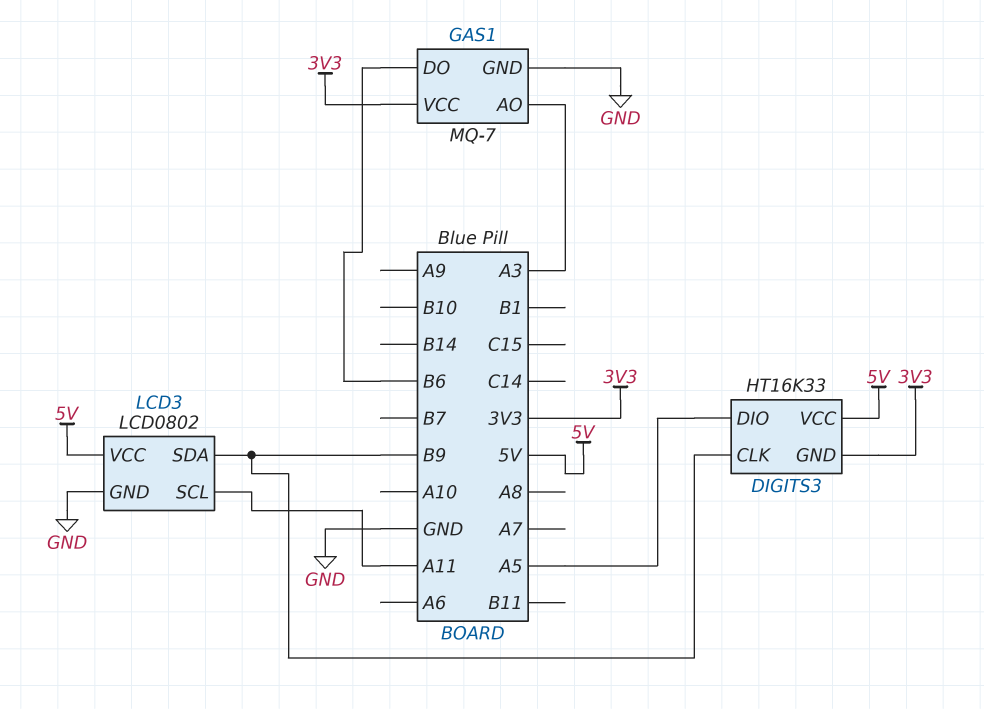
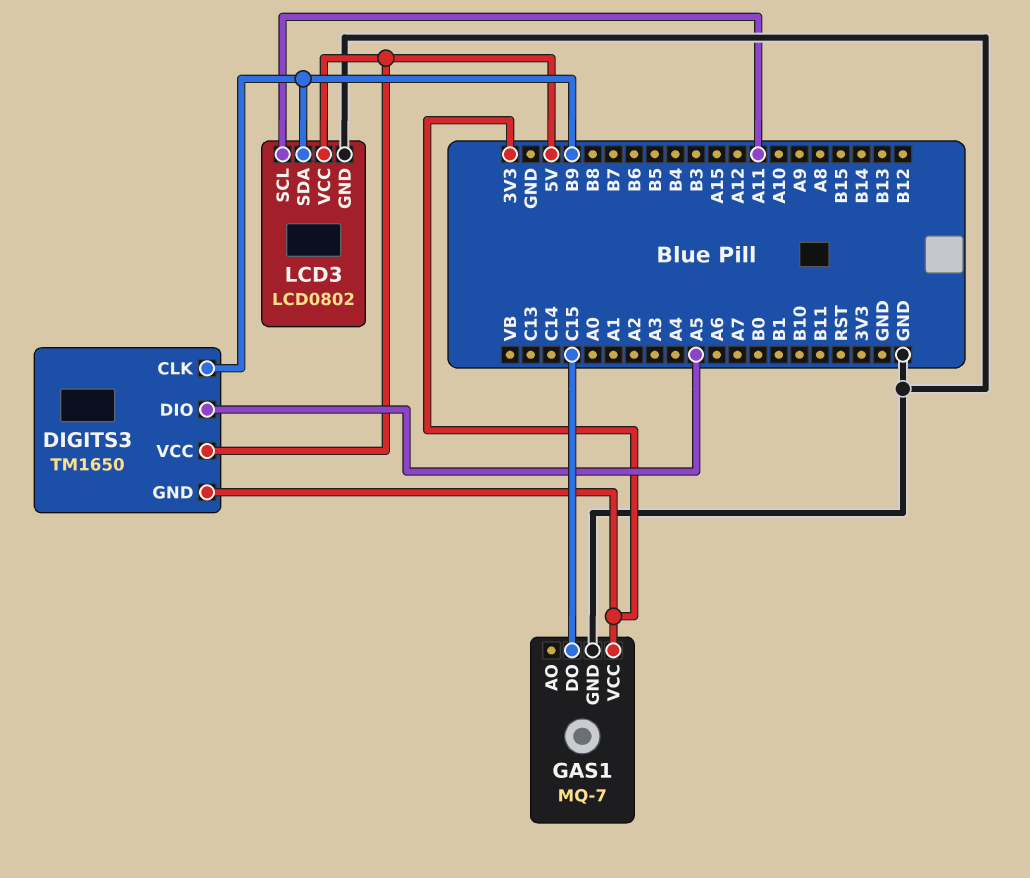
DIGITS3: HT16K33 -> TM1650
GAS1 pin AO: A3 -> none
GAS1 pin DO: B6 -> C15

